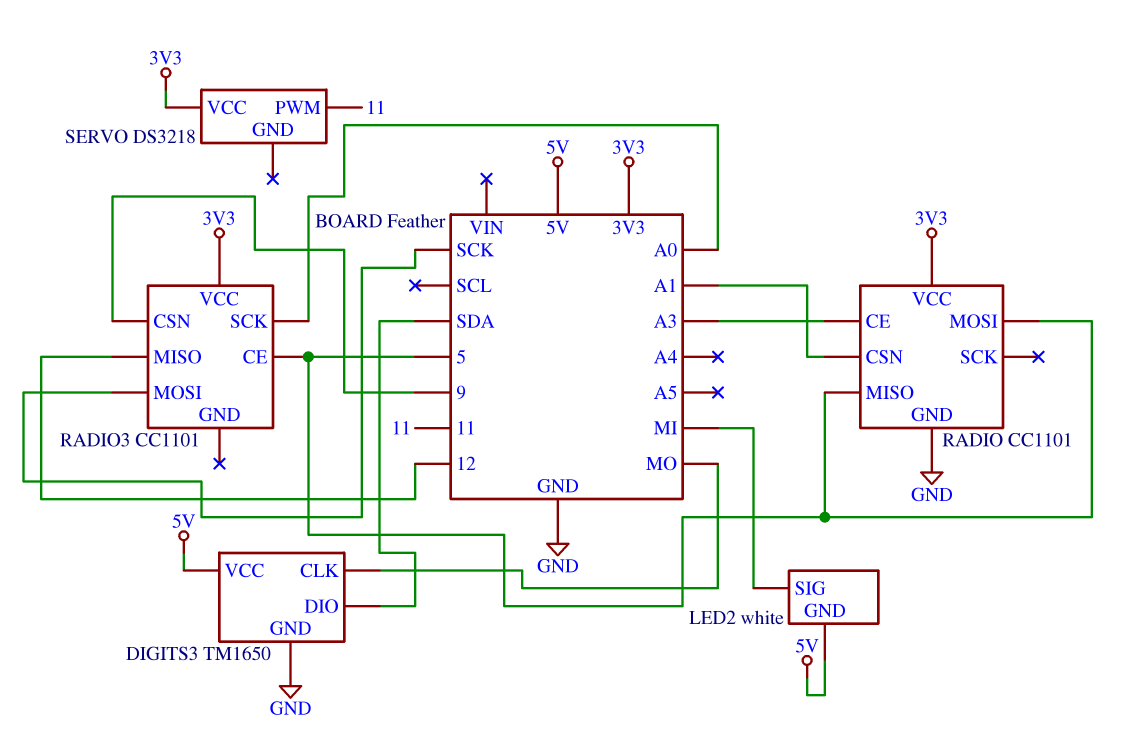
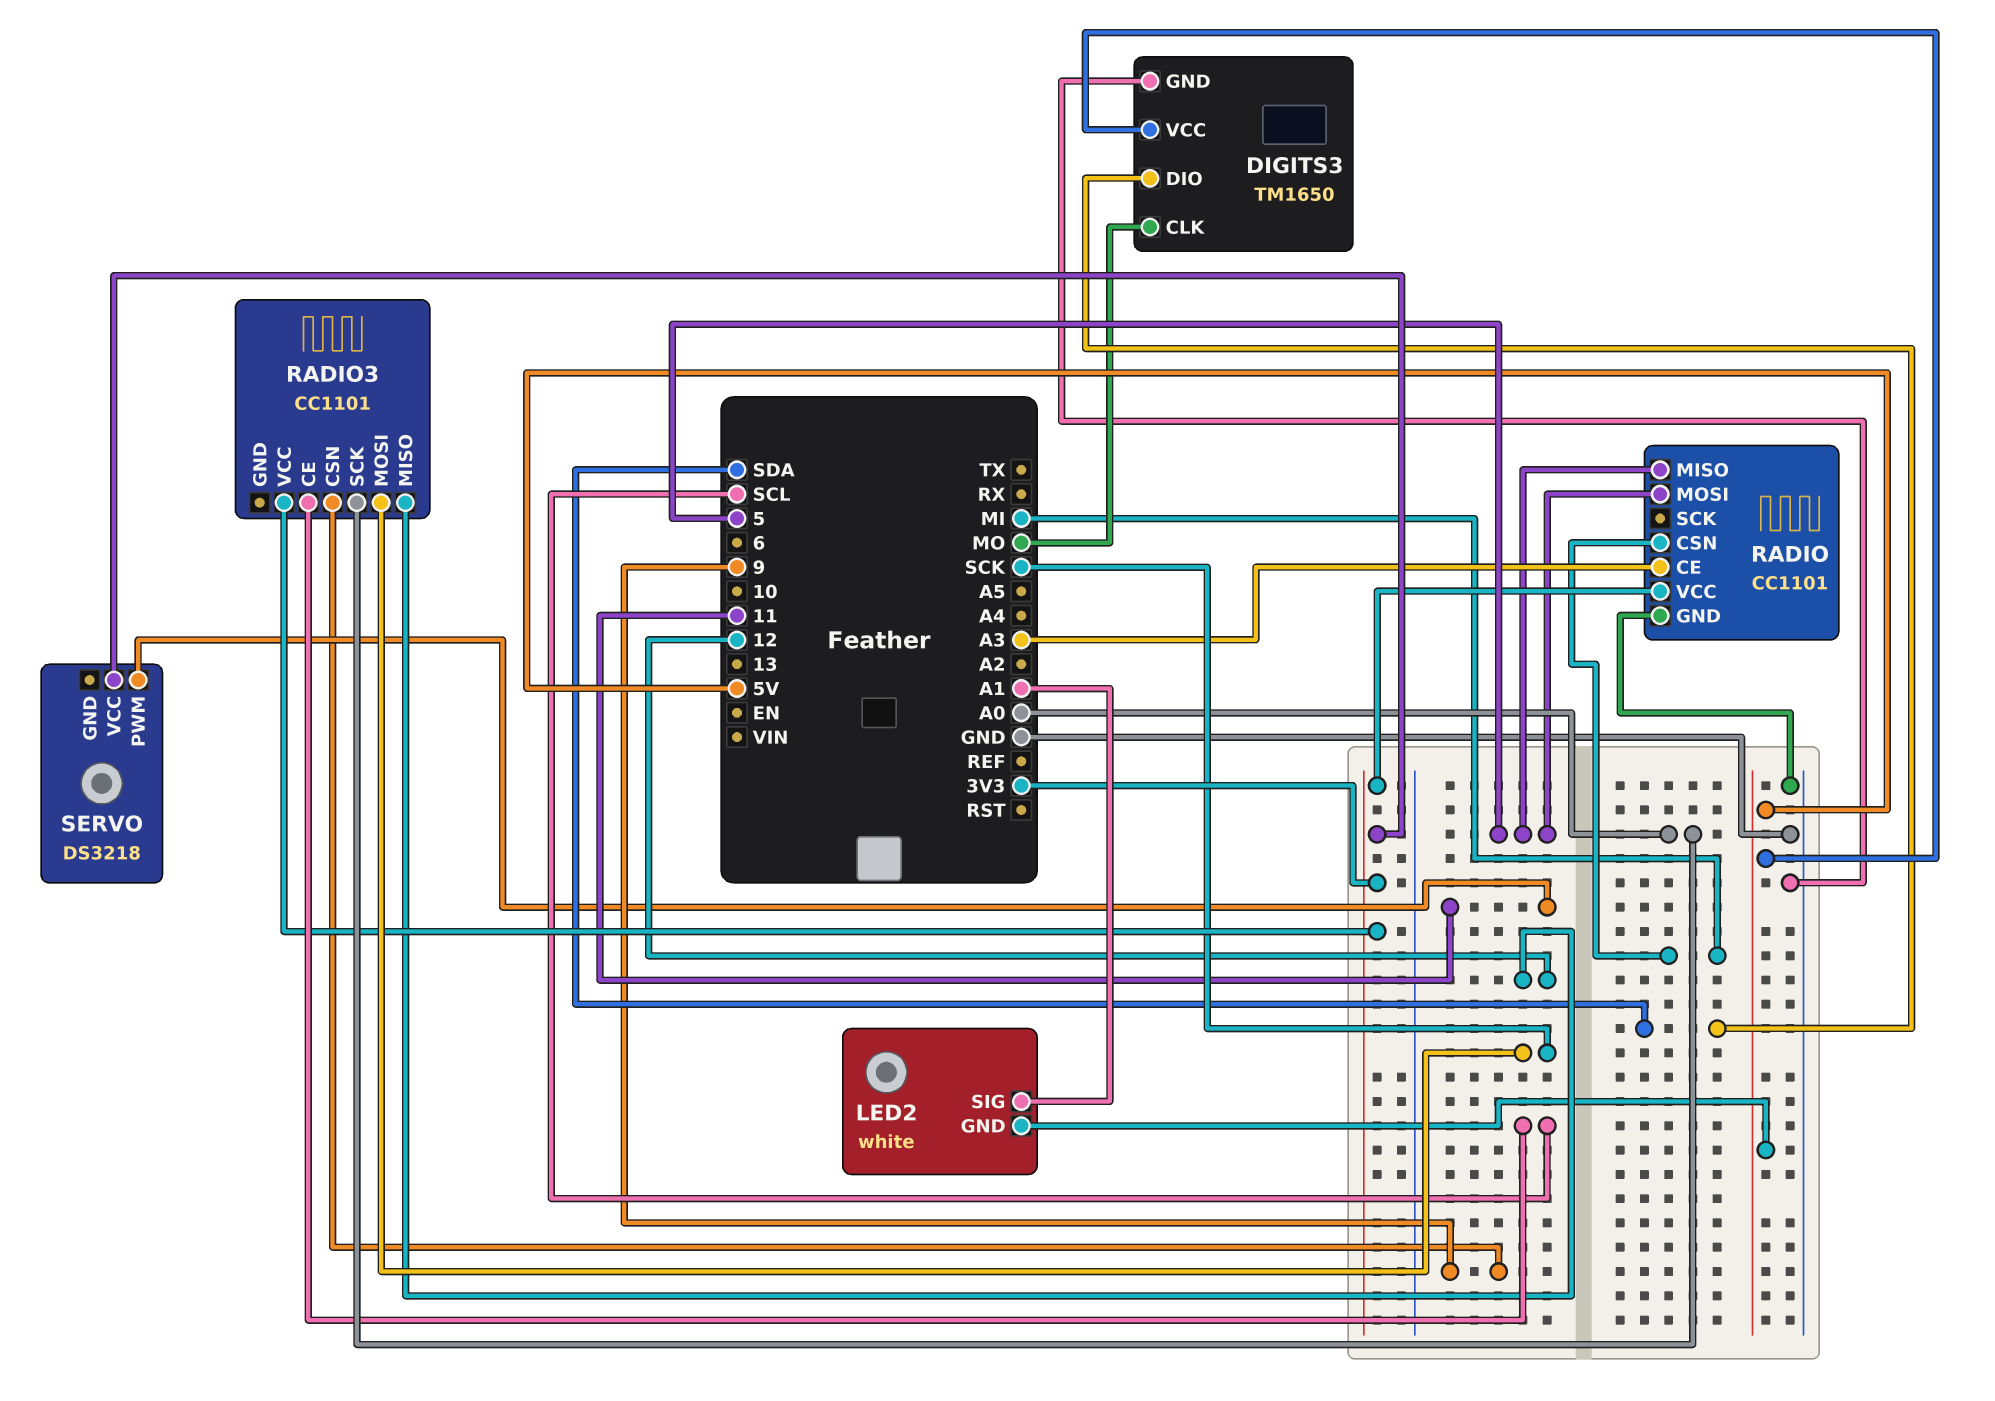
LED2 pin SIG: MI -> A1
RADIO pin CSN: A1 -> MI
RADIO3 pin CE: 5 -> SCL

